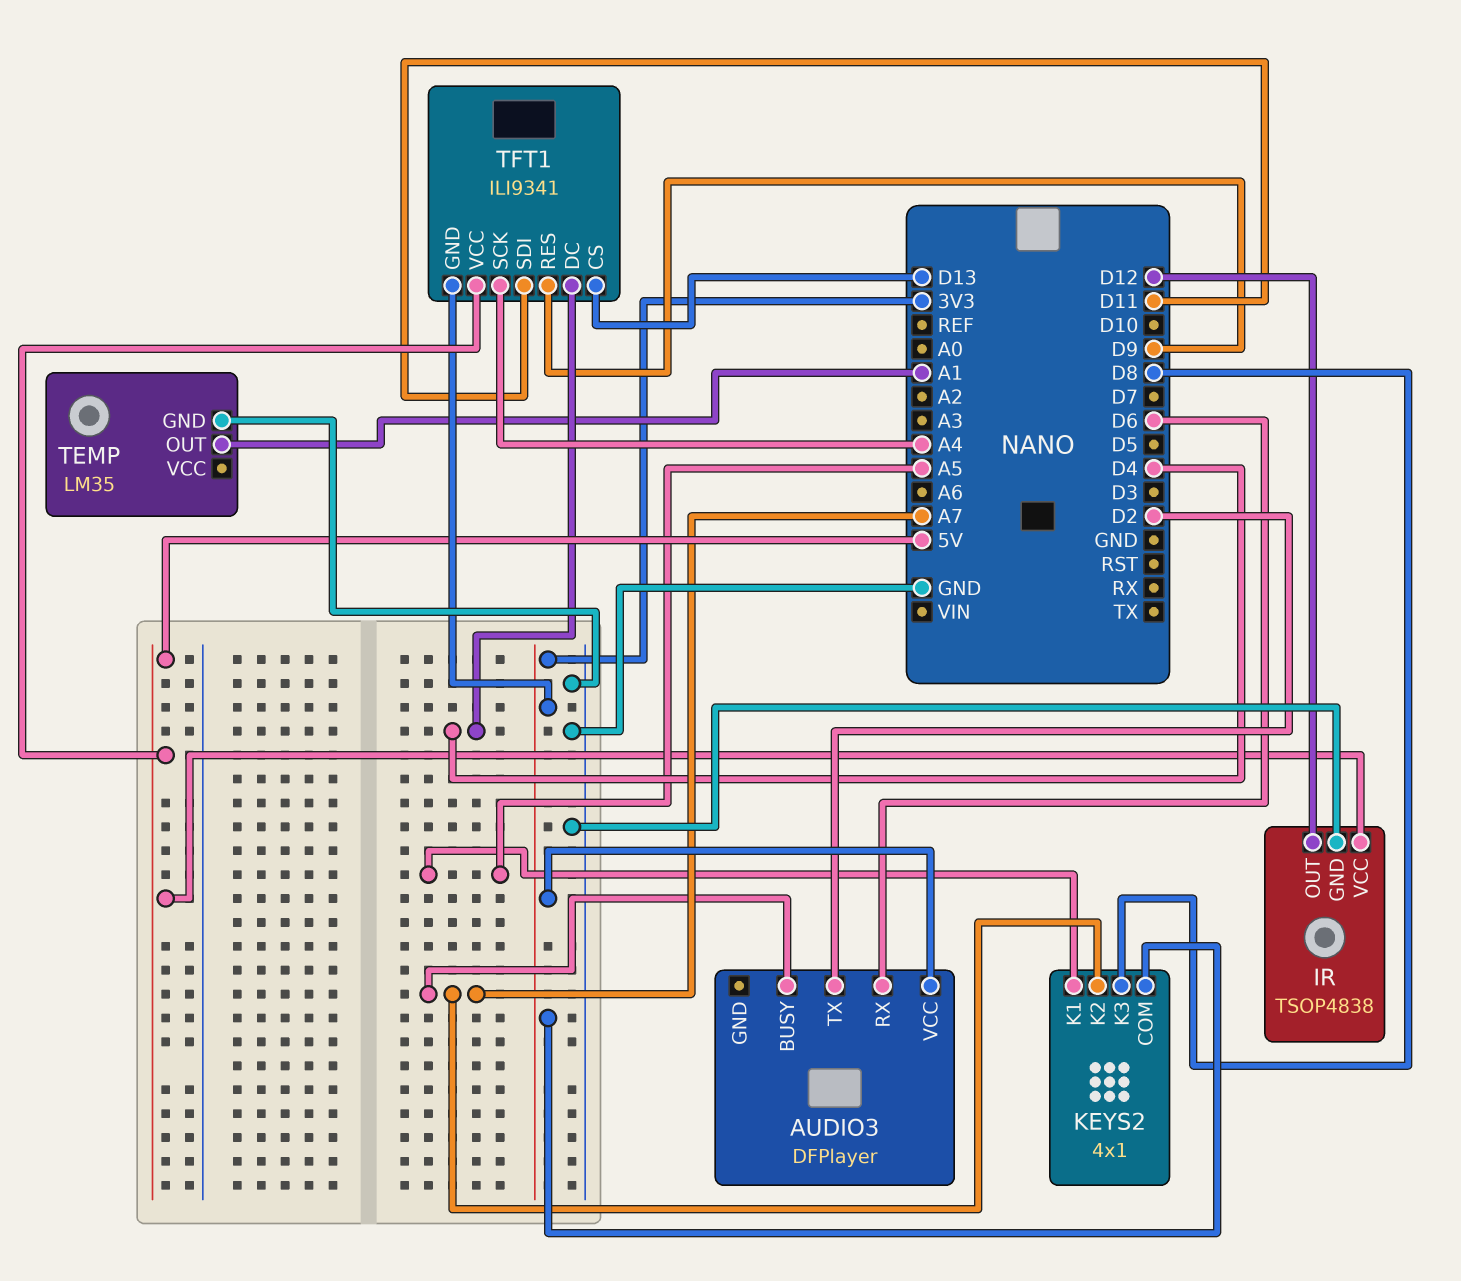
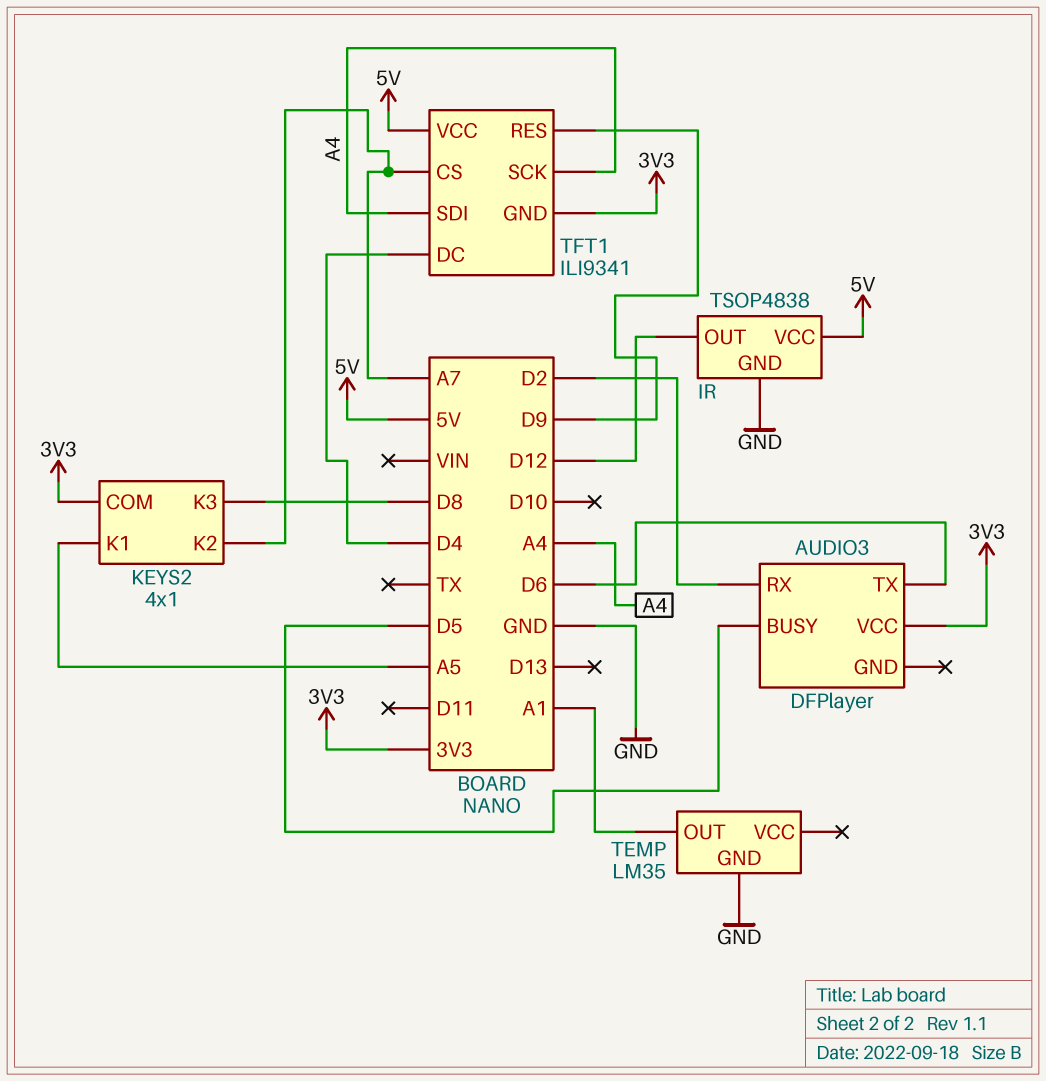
AUDIO3 pin BUSY: A7 -> D5
AUDIO3 pin RX: D6 -> D2
AUDIO3 pin TX: D2 -> D6
TFT1 pin CS: D13 -> A7
TFT1 pin SDI: D11 -> A4

